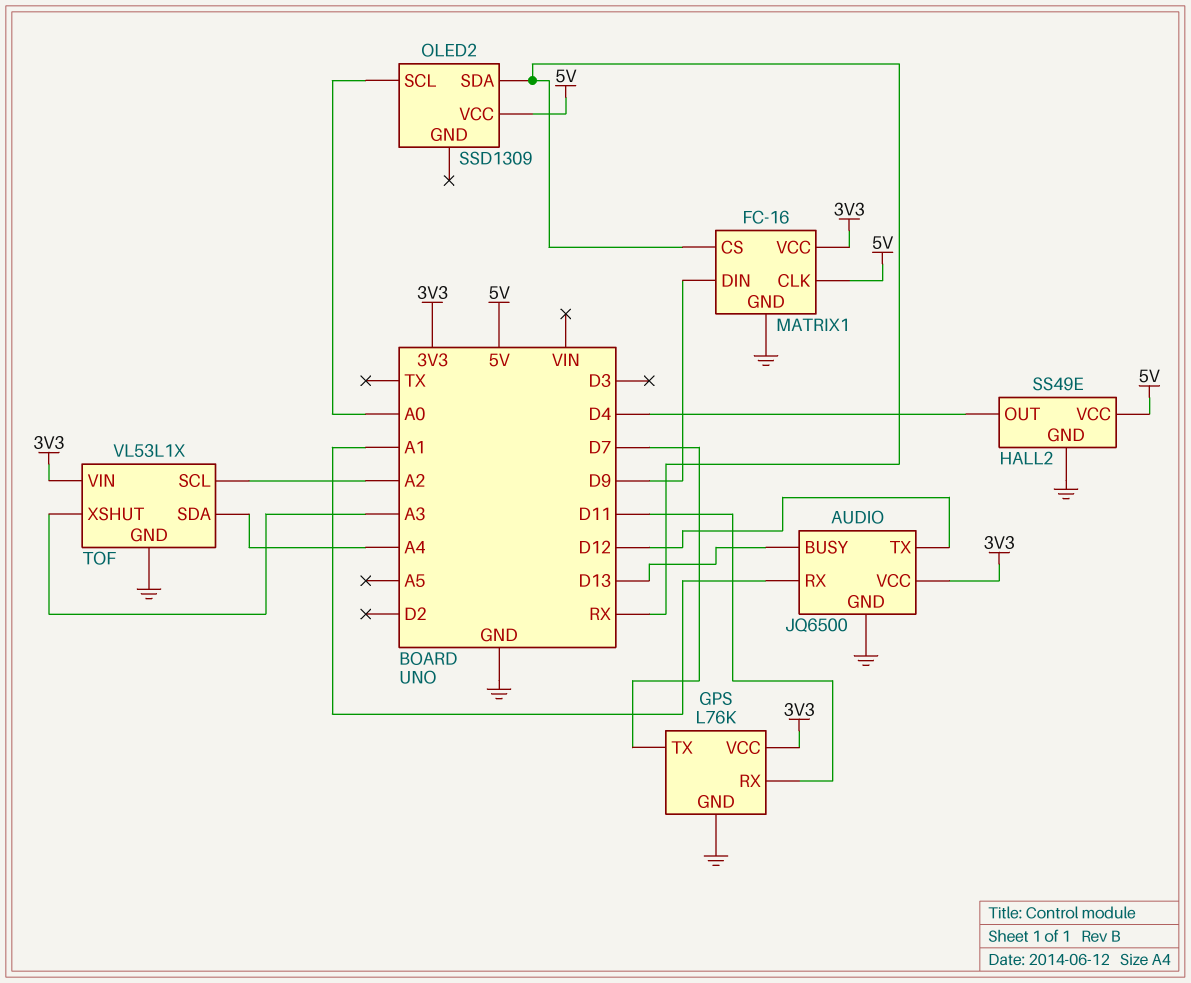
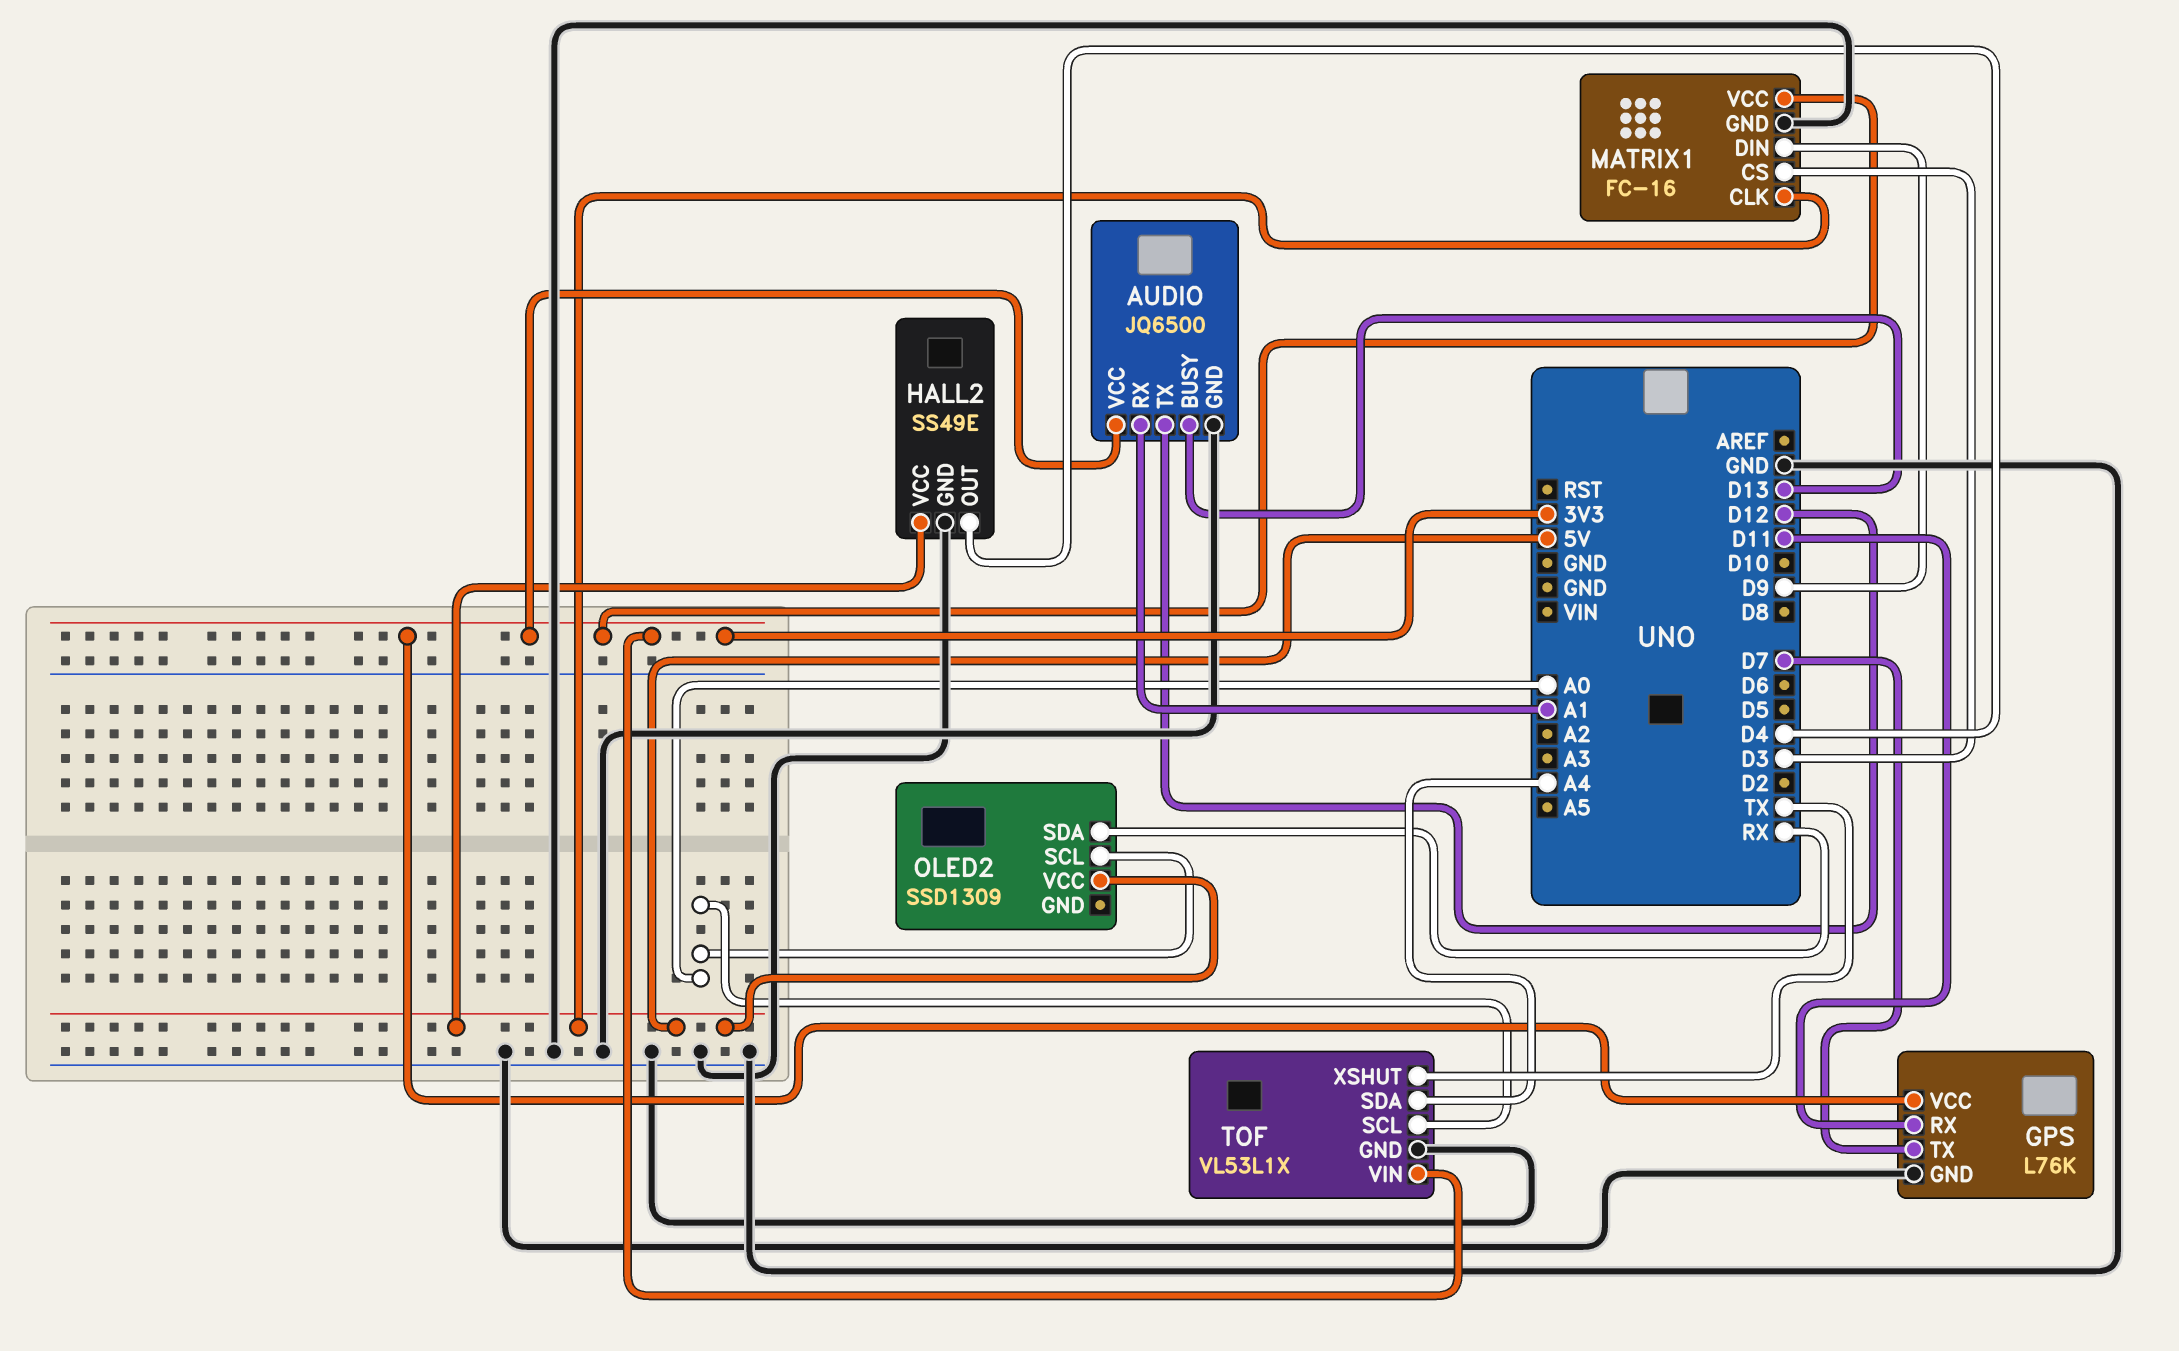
MATRIX1 pin CS: RX -> D3
TOF pin SCL: A2 -> A0
TOF pin XSHUT: A3 -> TX

